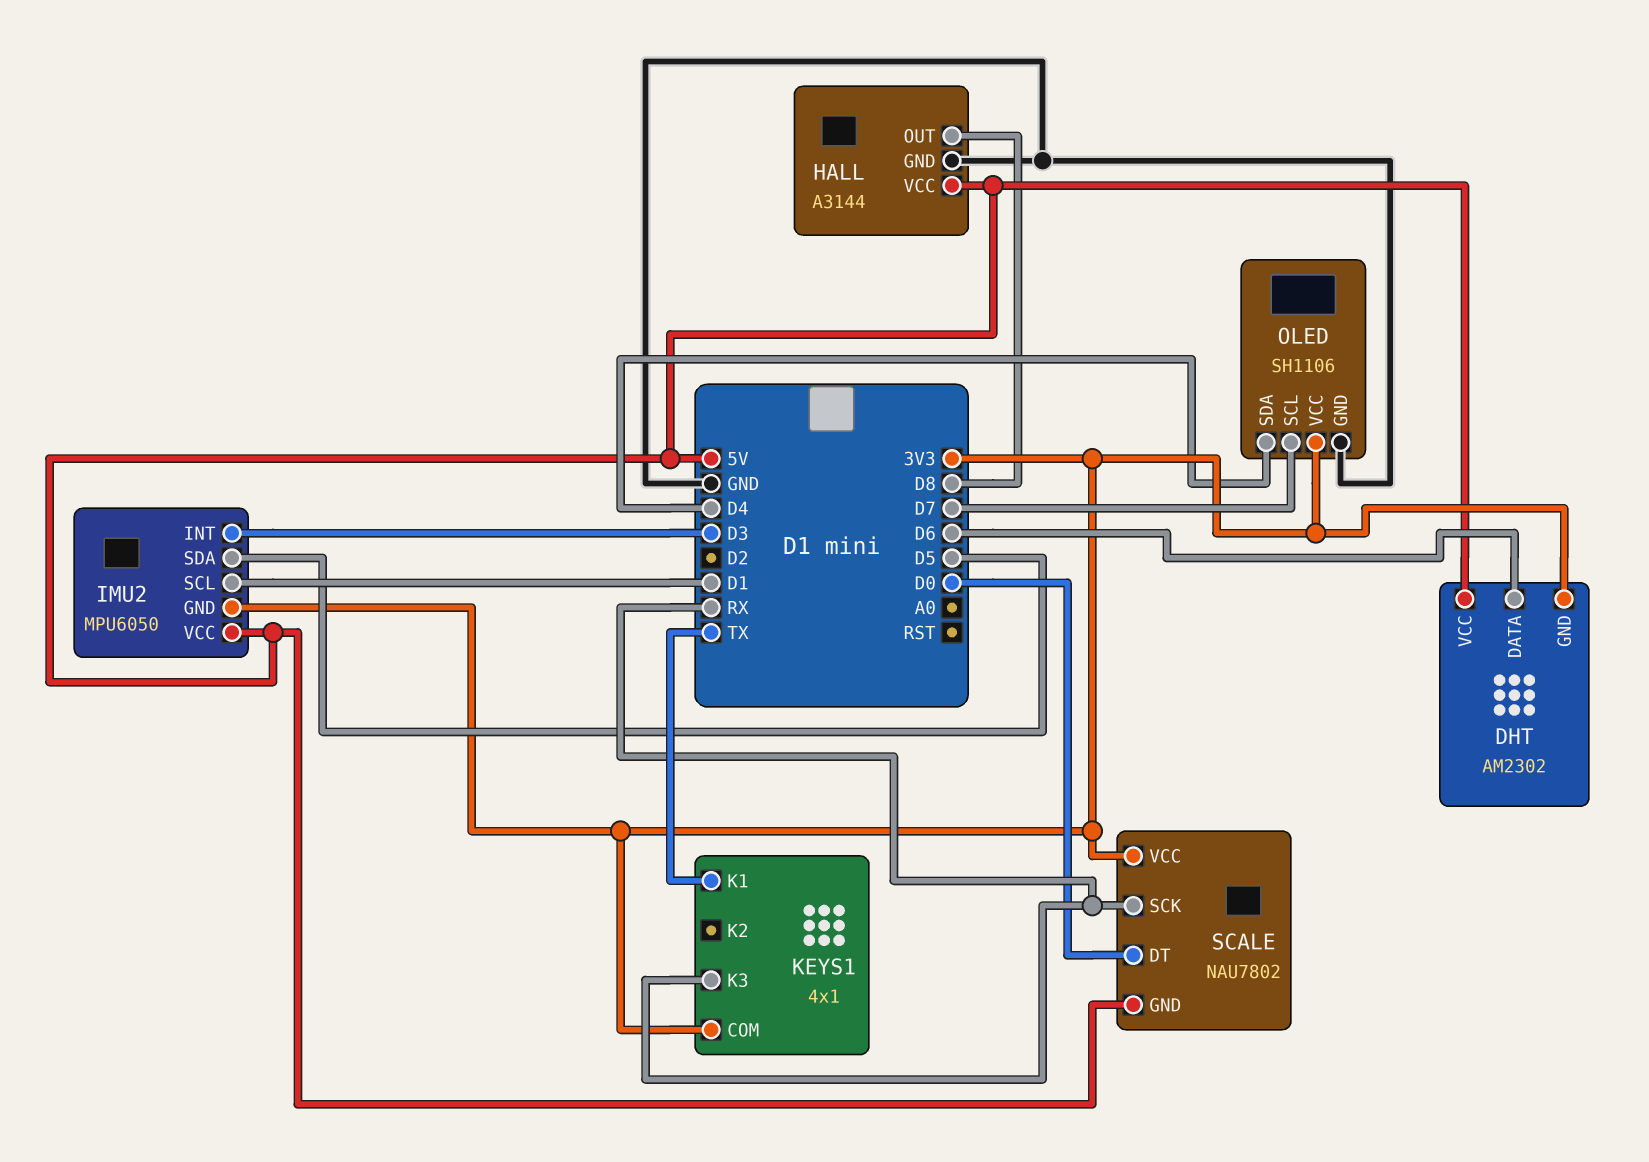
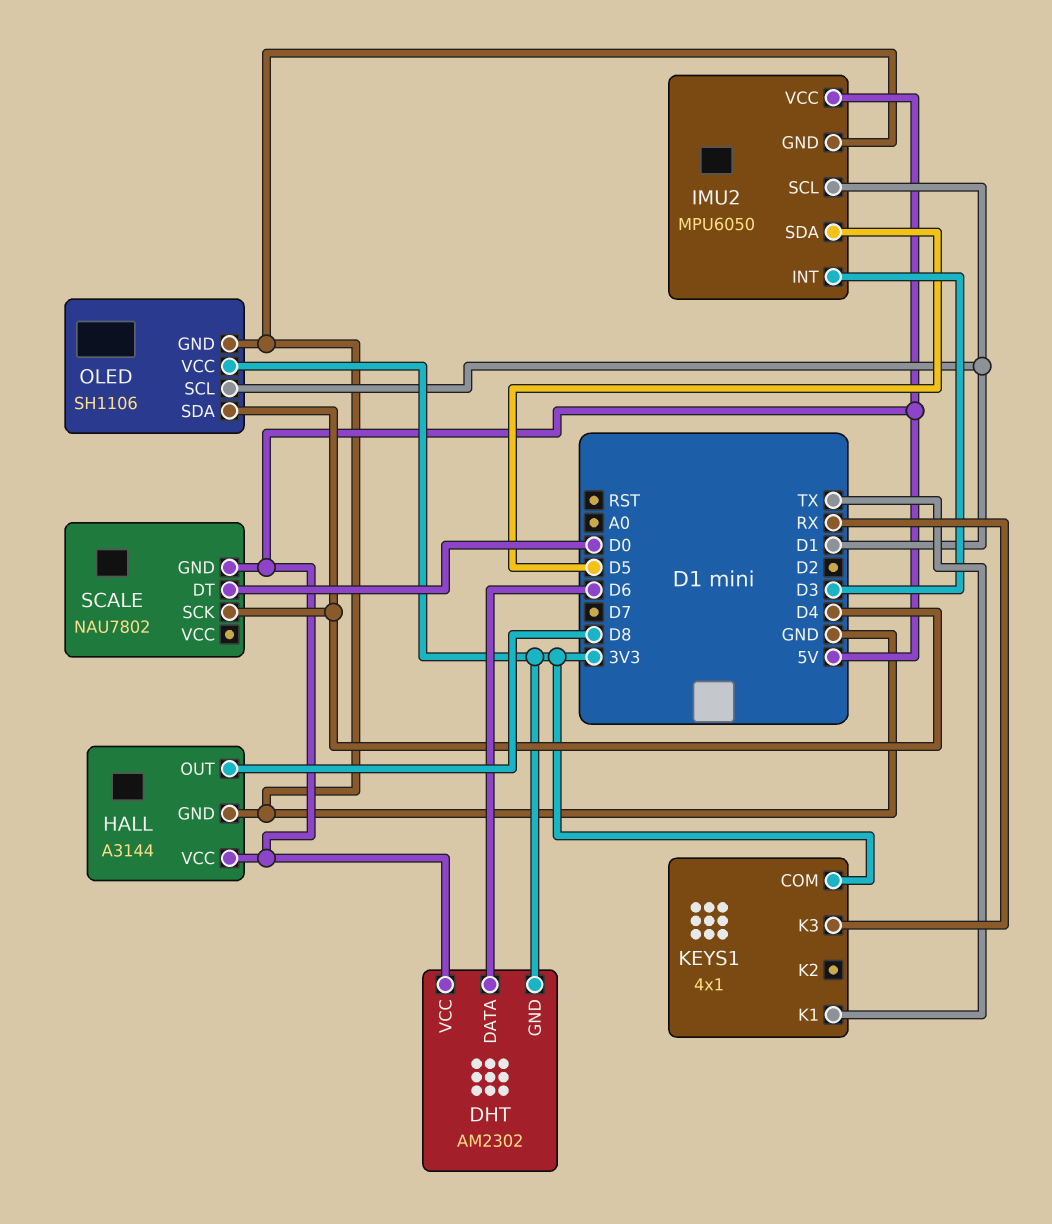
IMU2 pin GND: 3V3 -> GND
OLED pin SCL: D7 -> D1
SCALE pin SCK: RX -> D4
SCALE pin VCC: 3V3 -> none

